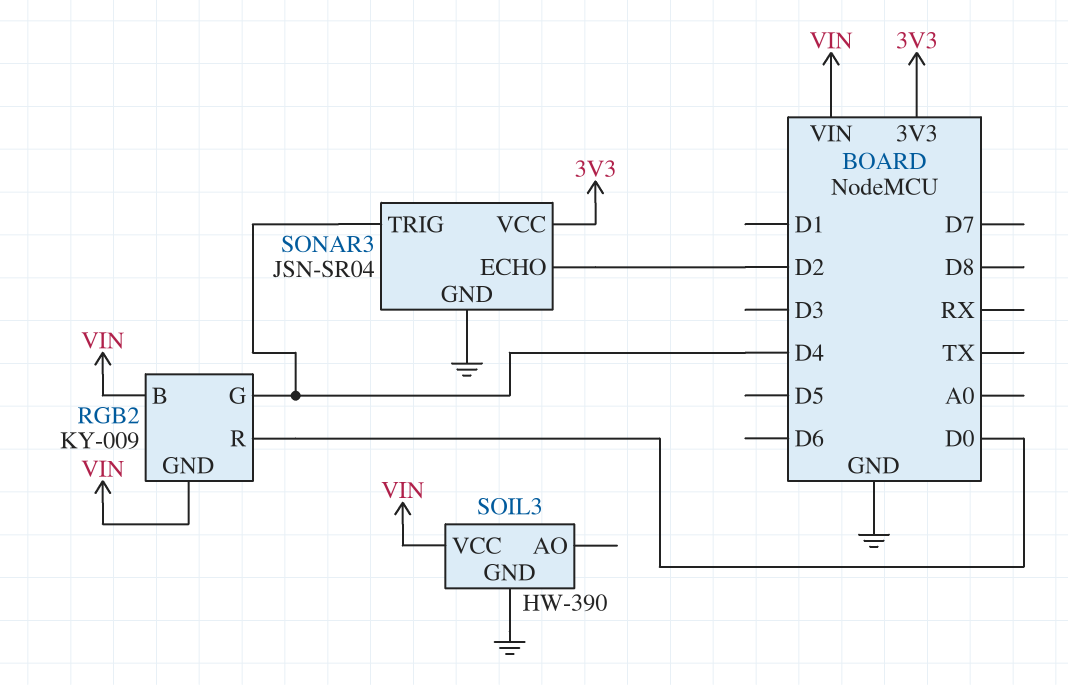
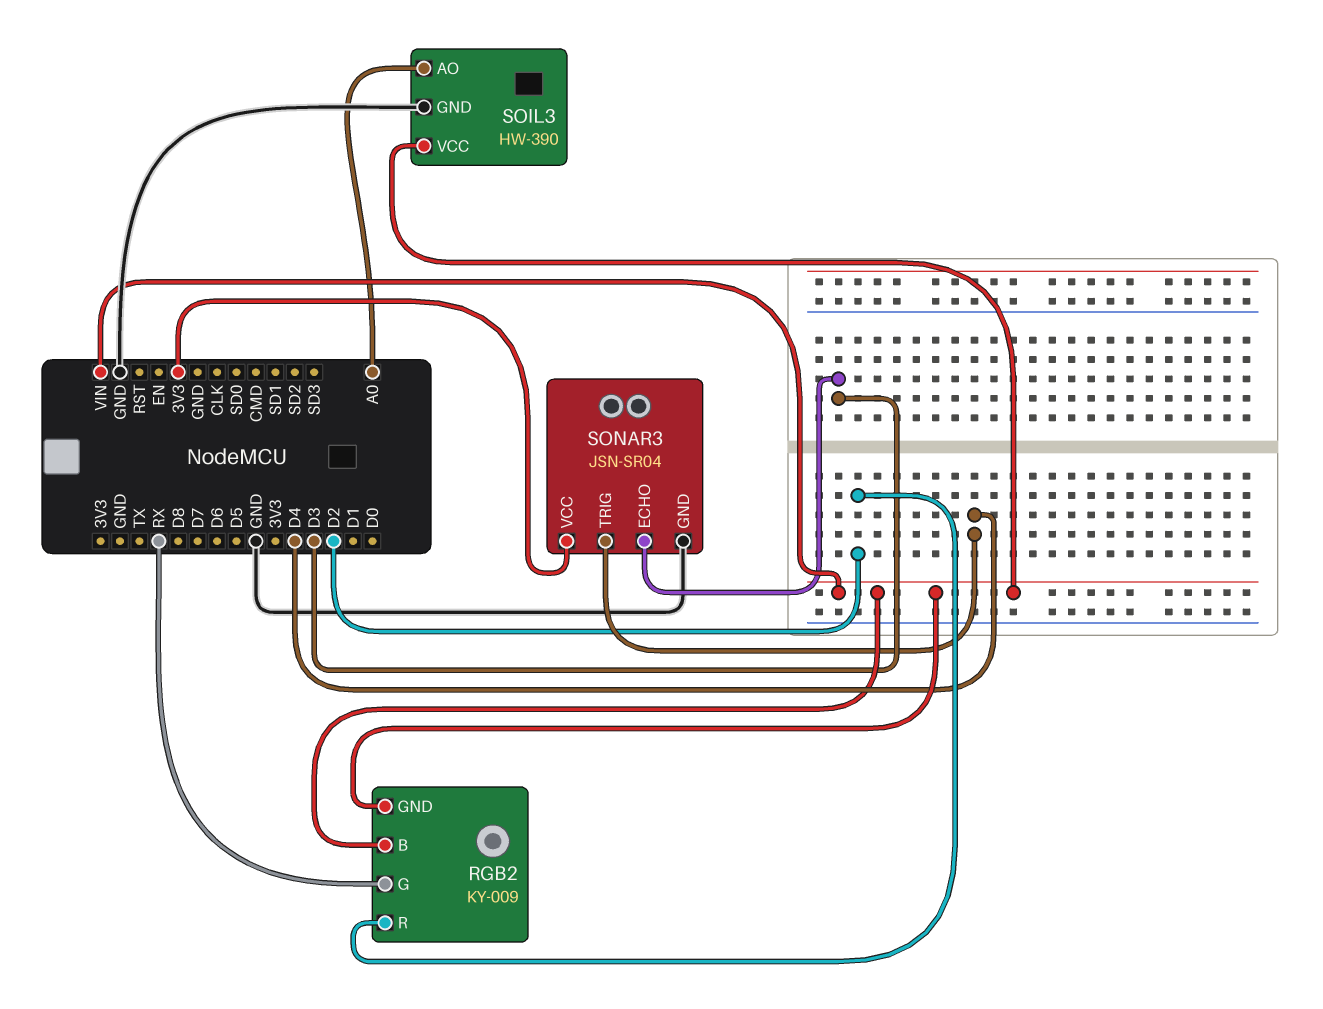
RGB2 pin G: D4 -> RX
RGB2 pin R: D0 -> D2
SOIL3 pin AO: none -> A0
SONAR3 pin ECHO: D2 -> D3

